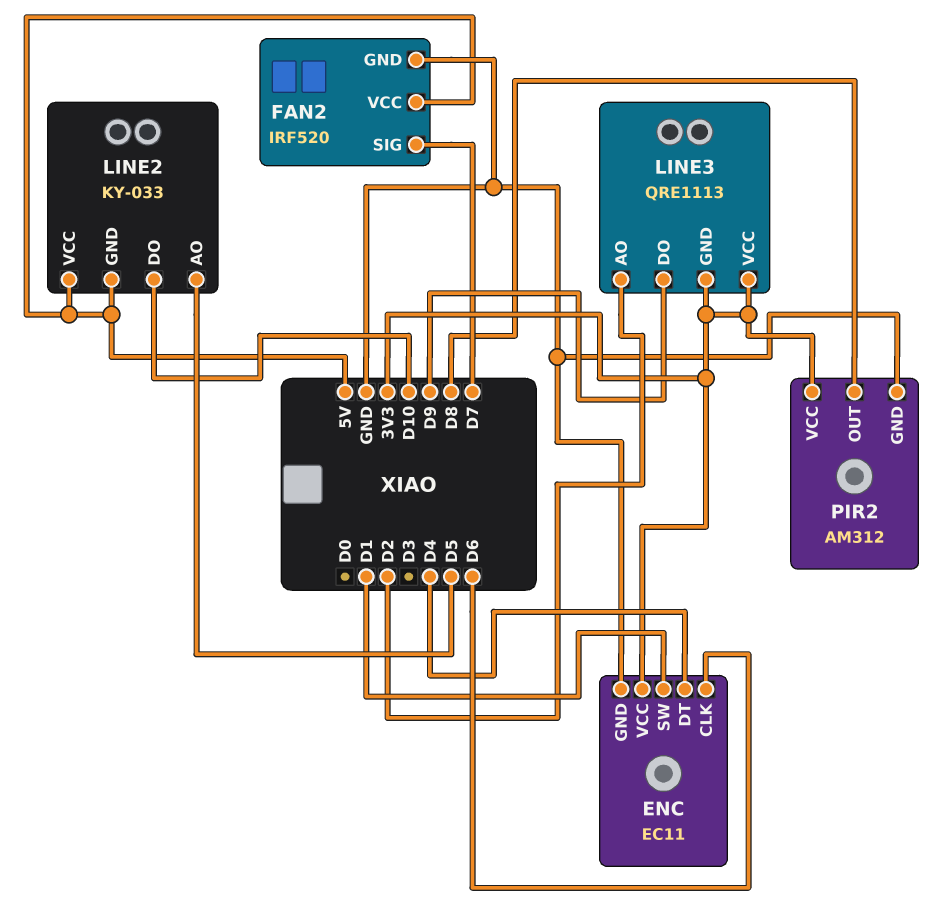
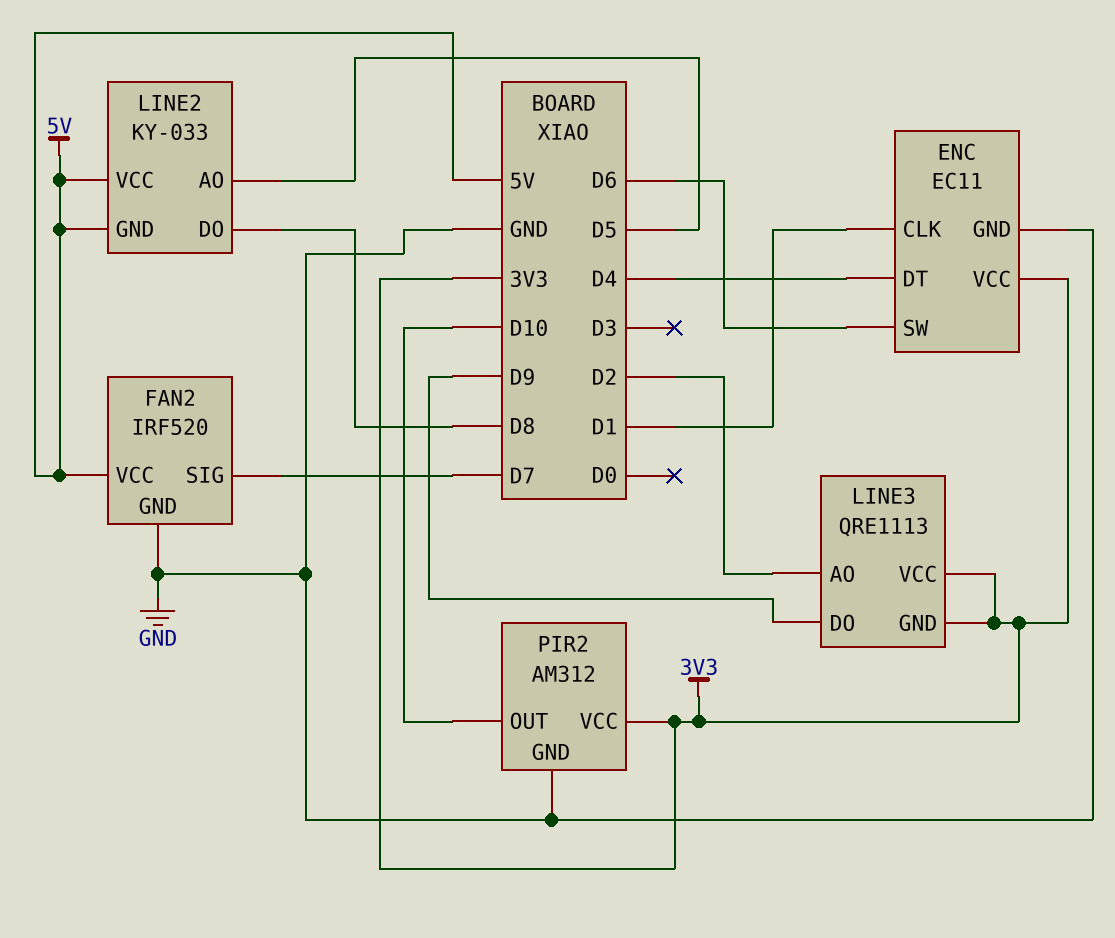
ENC pin CLK: D6 -> D1
ENC pin SW: D1 -> D6
LINE2 pin DO: D10 -> D8
PIR2 pin OUT: D8 -> D10

